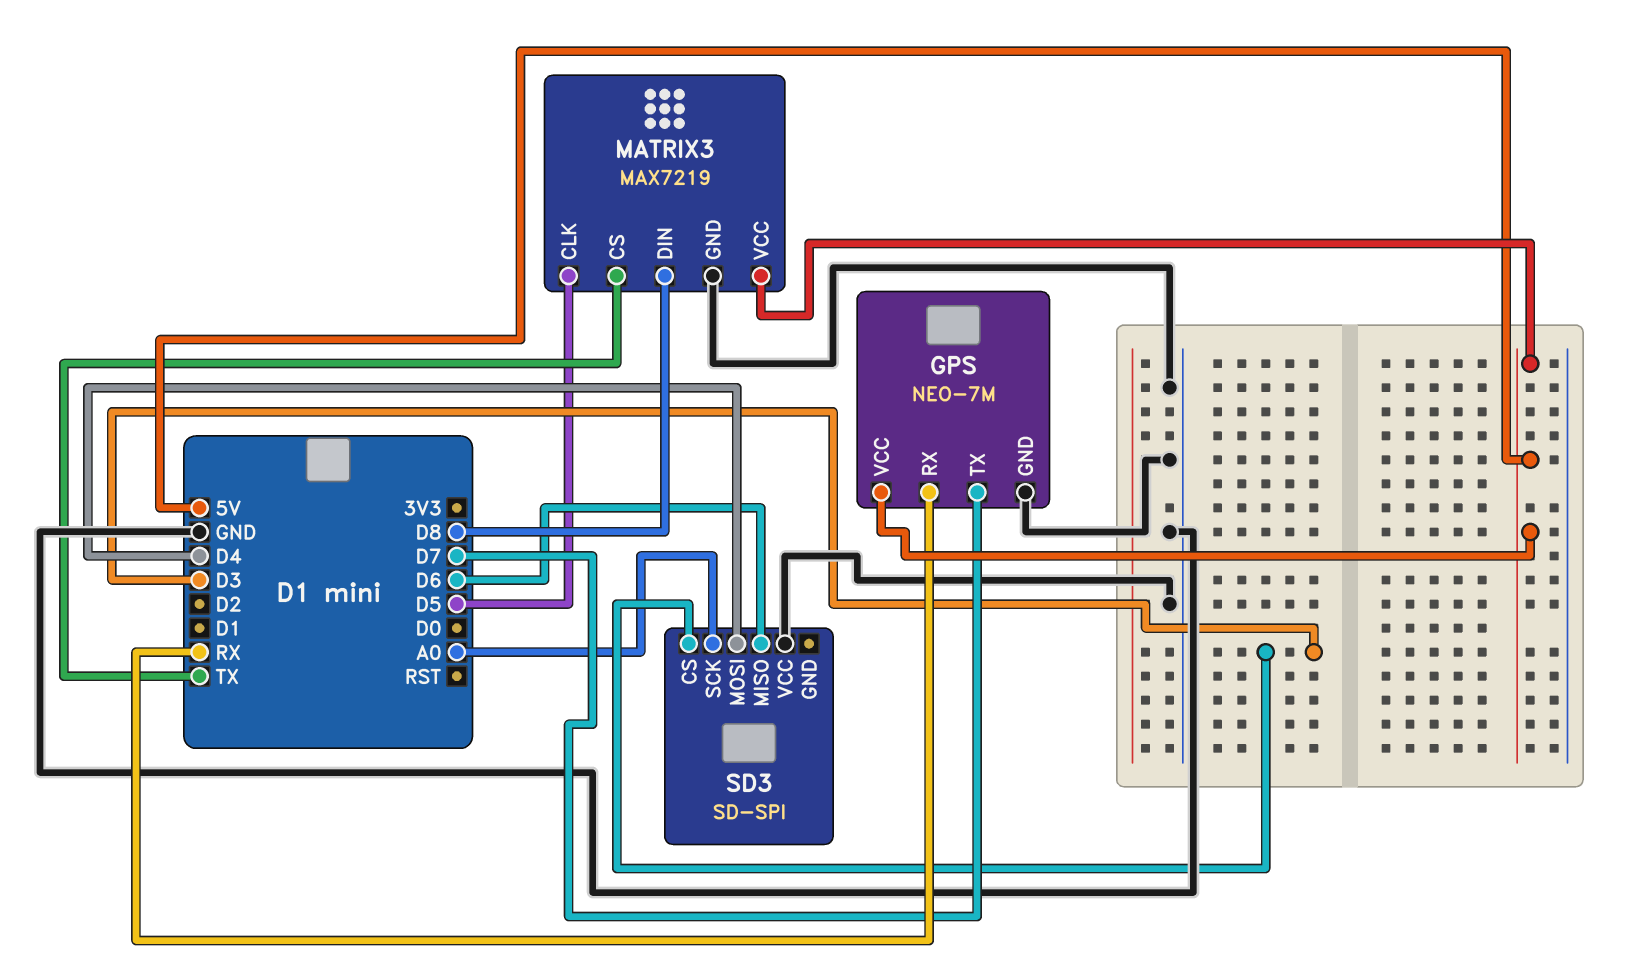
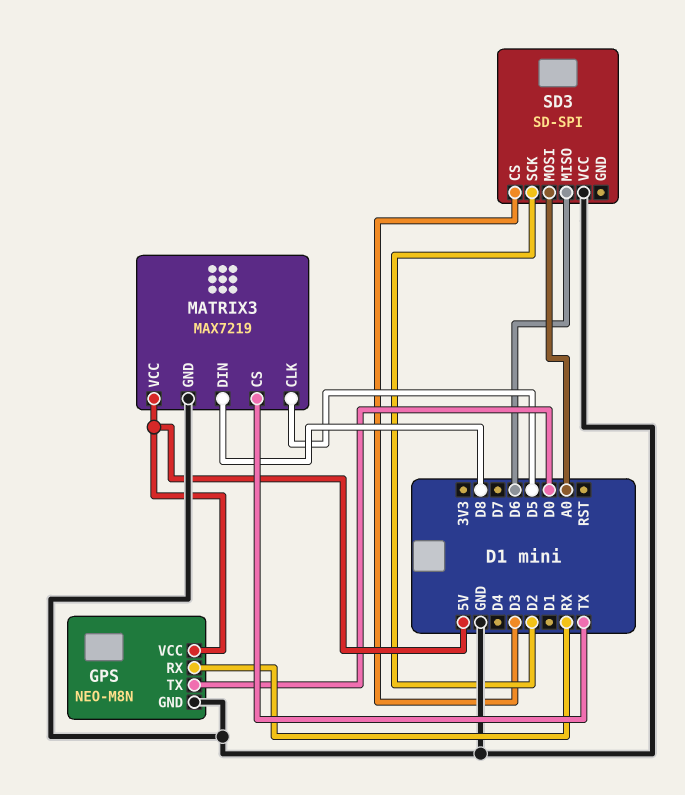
GPS: NEO-7M -> NEO-M8N
GPS pin TX: D7 -> D0
SD3 pin MOSI: D4 -> A0
SD3 pin SCK: A0 -> D2

